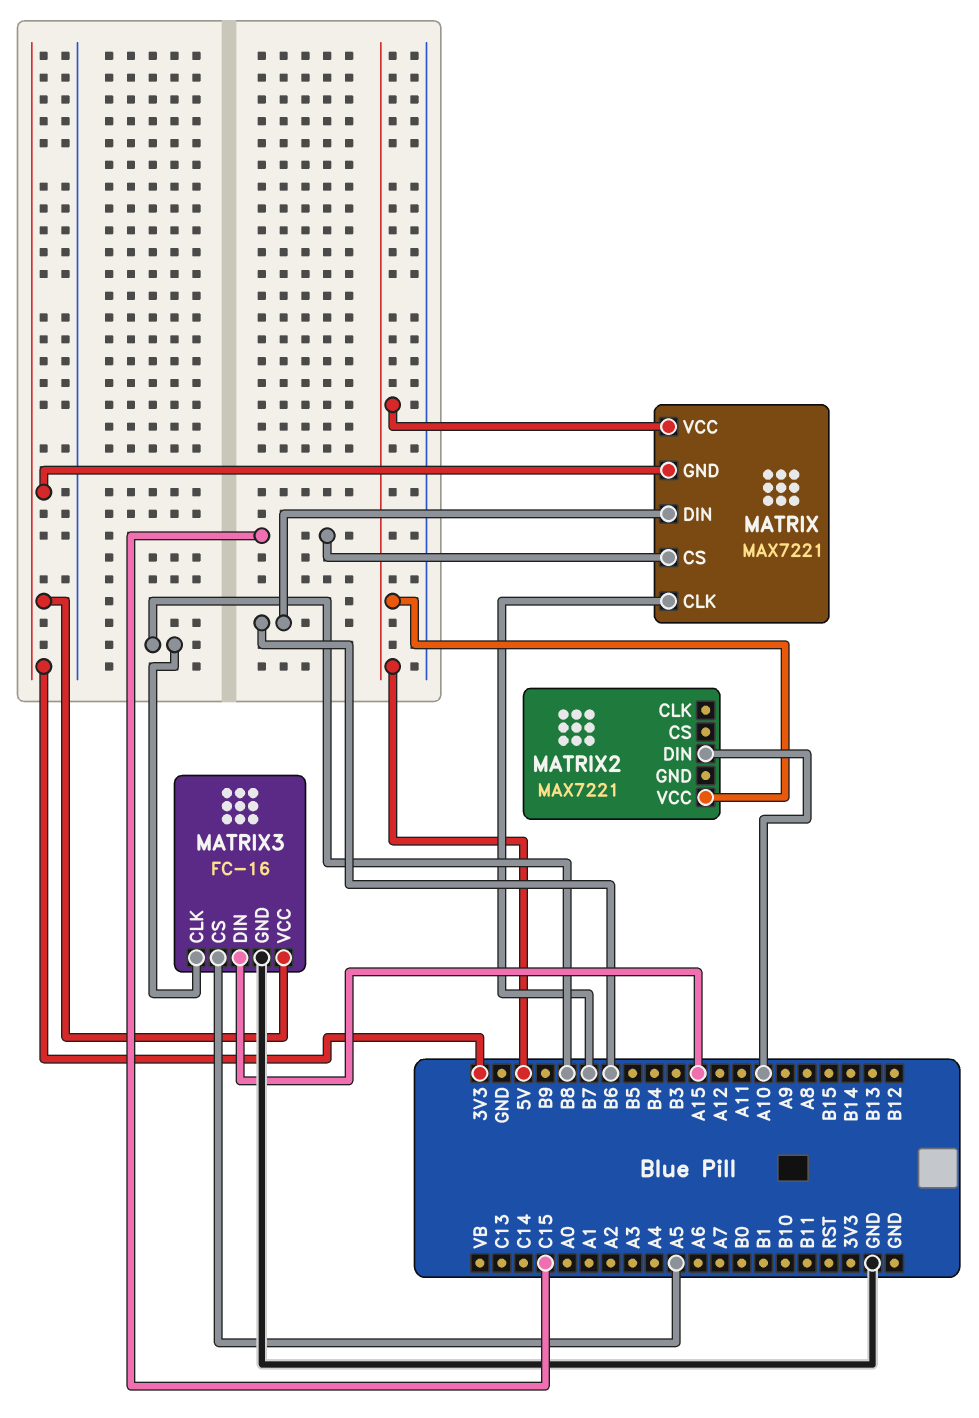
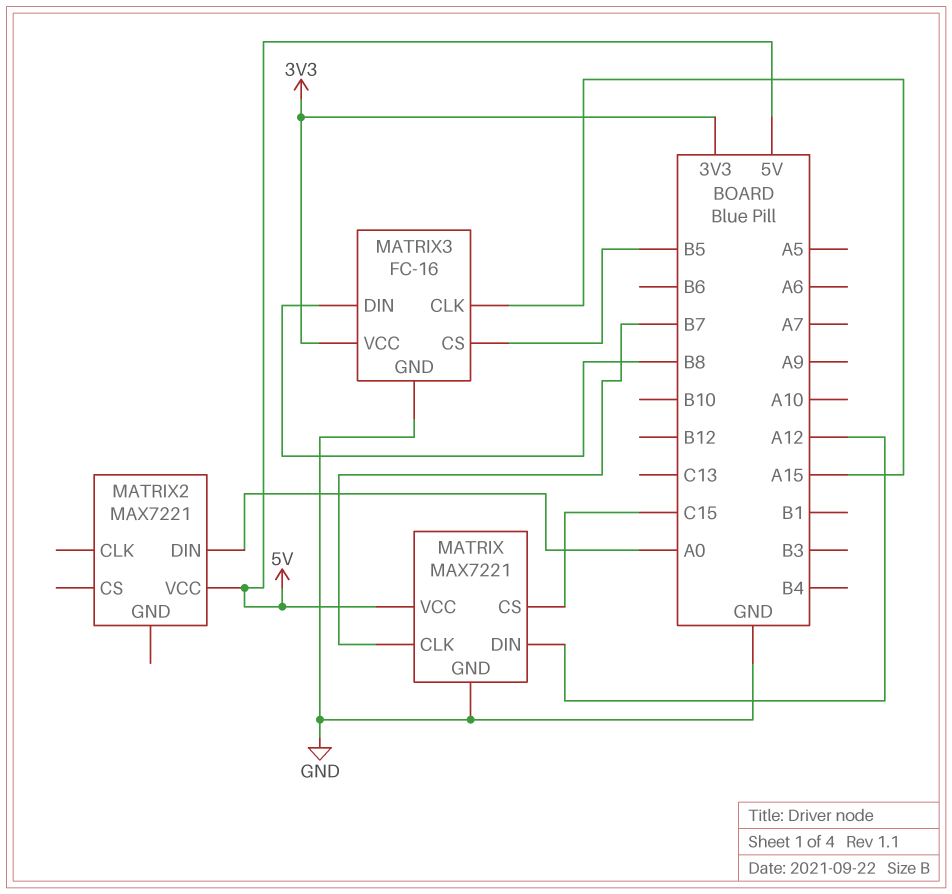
MATRIX pin DIN: B6 -> A12
MATRIX pin GND: 3V3 -> GND
MATRIX2 pin DIN: A10 -> A0
MATRIX3 pin CLK: B8 -> A15
MATRIX3 pin CS: A5 -> B5
MATRIX3 pin DIN: A15 -> B8

